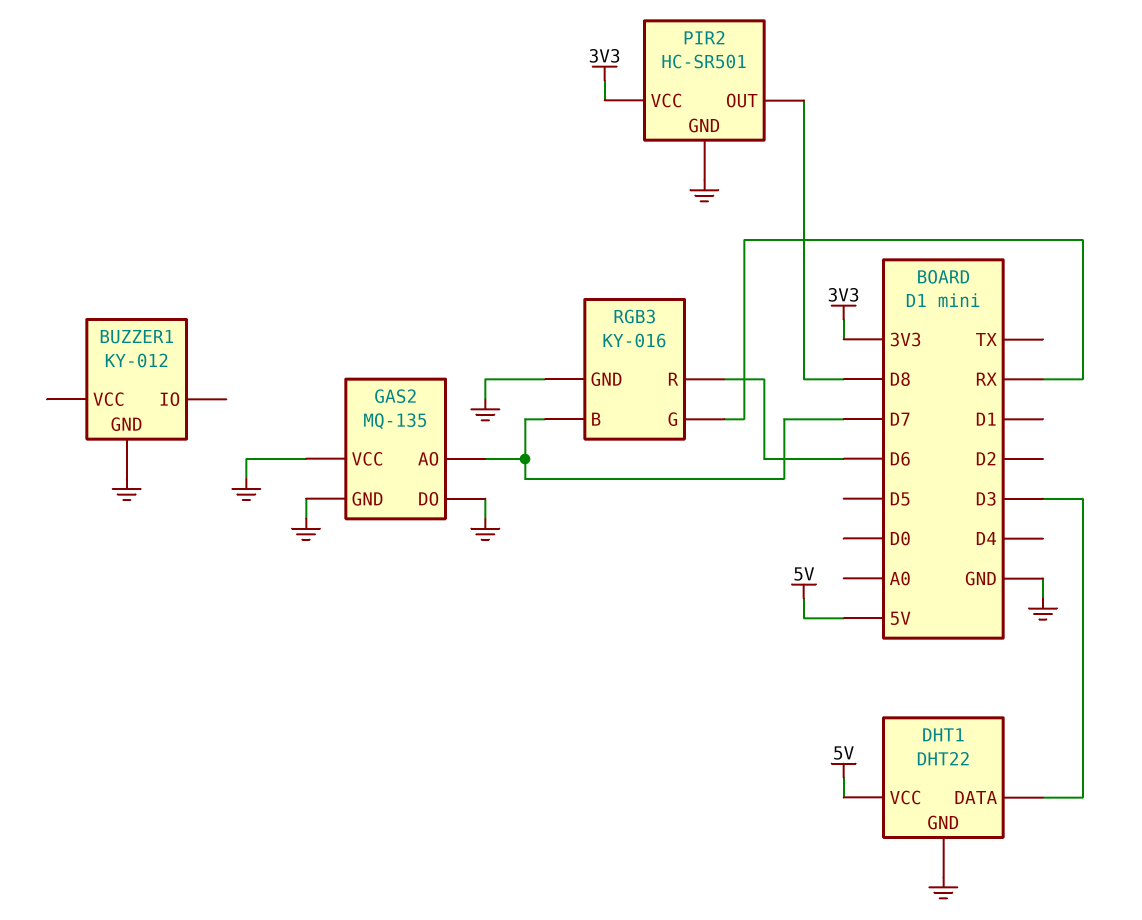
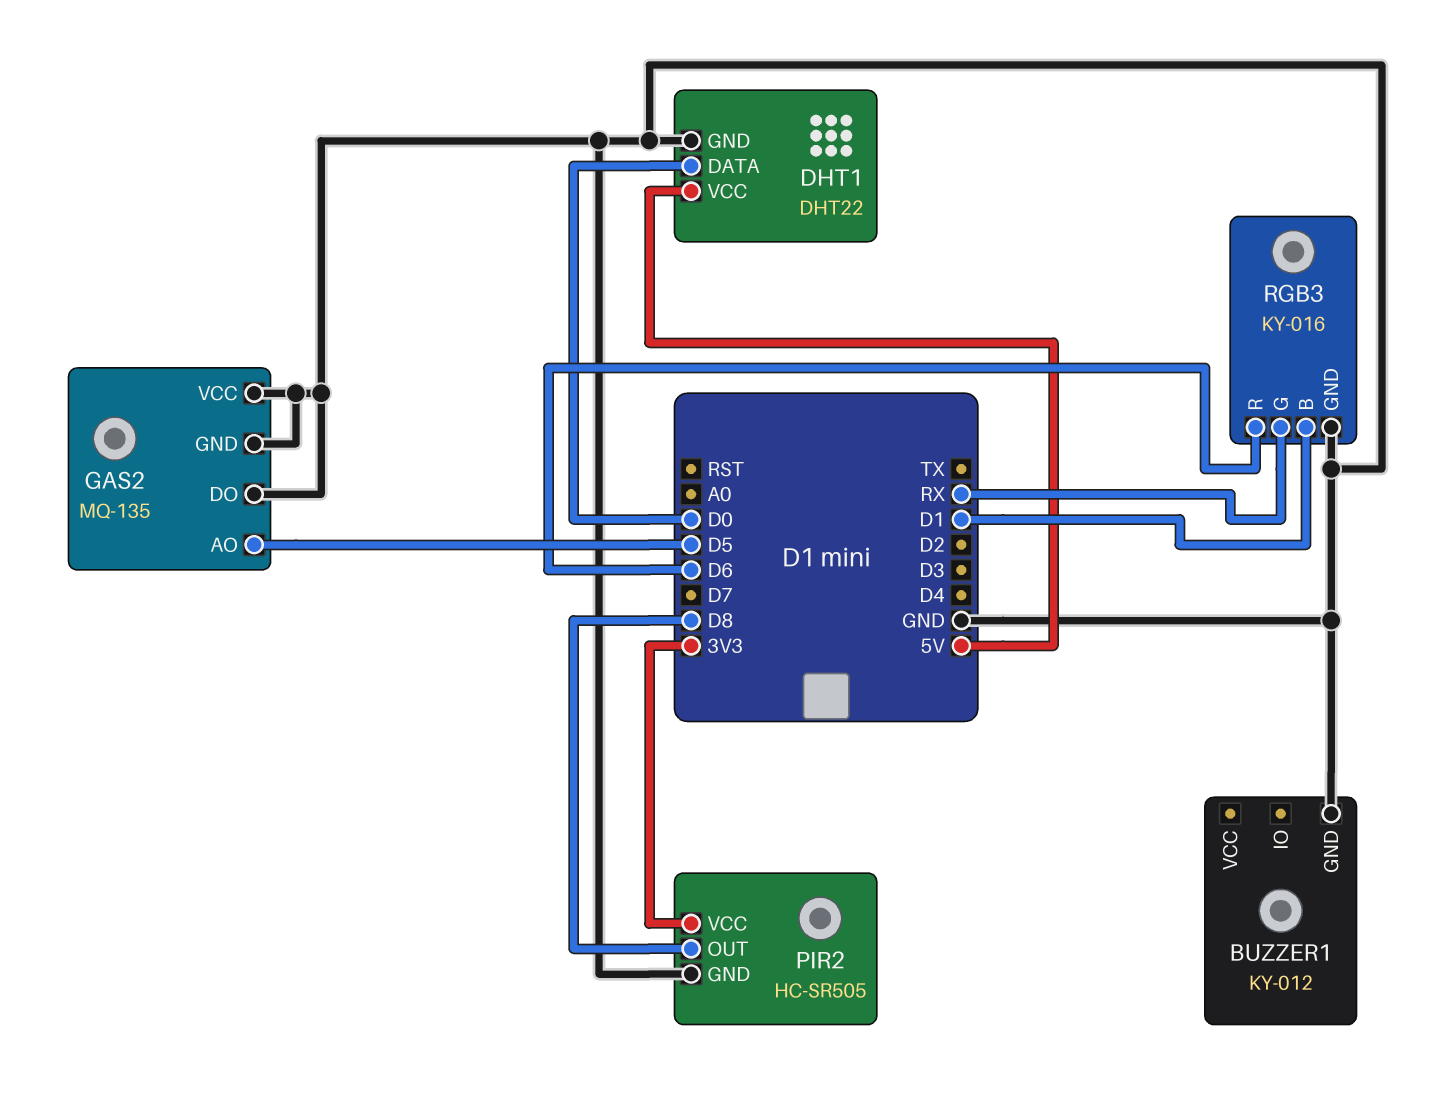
DHT1 pin DATA: D3 -> D0
GAS2 pin AO: D7 -> D5
PIR2: HC-SR501 -> HC-SR505
RGB3 pin B: D7 -> D1

